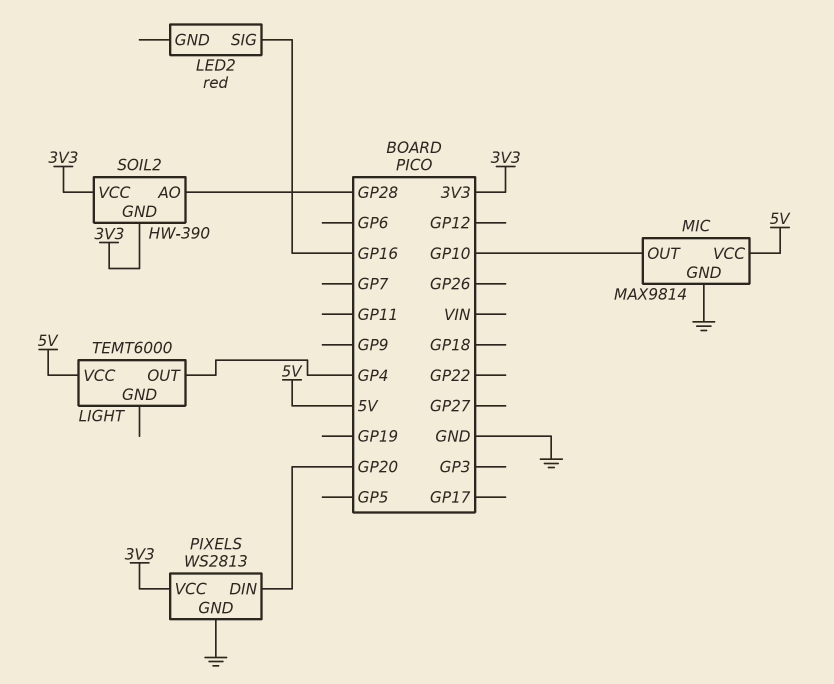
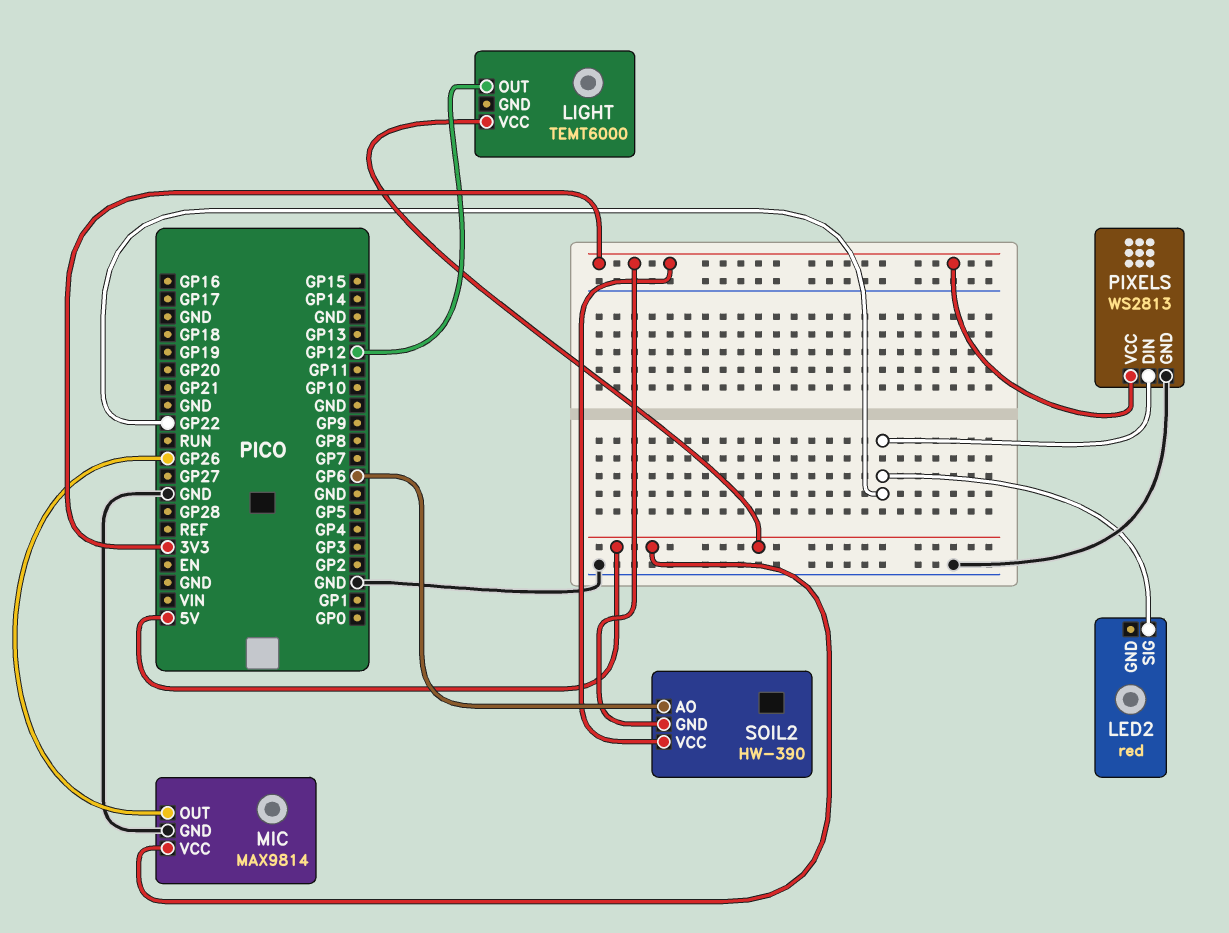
LED2 pin SIG: GP16 -> GP22
LIGHT pin OUT: GP4 -> GP12
MIC pin OUT: GP10 -> GP26
PIXELS pin DIN: GP20 -> GP22
SOIL2 pin AO: GP28 -> GP6

